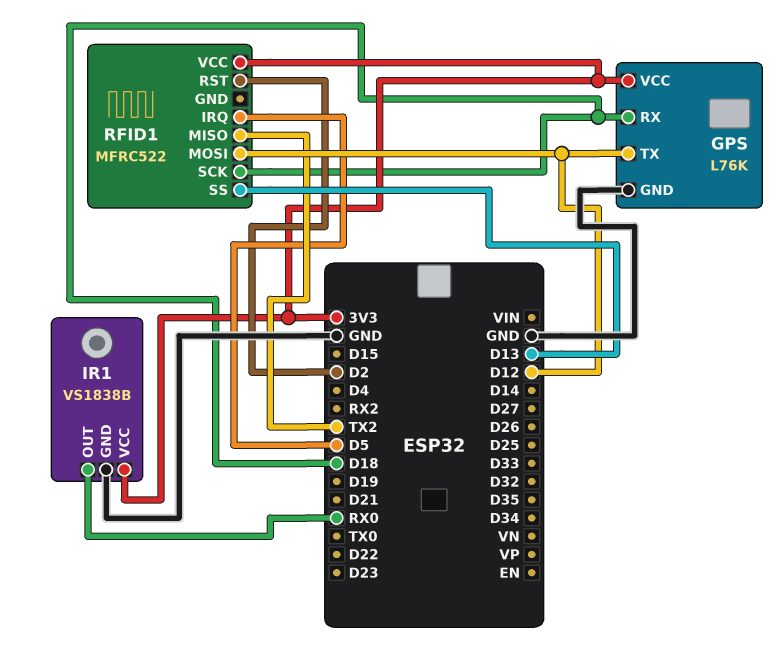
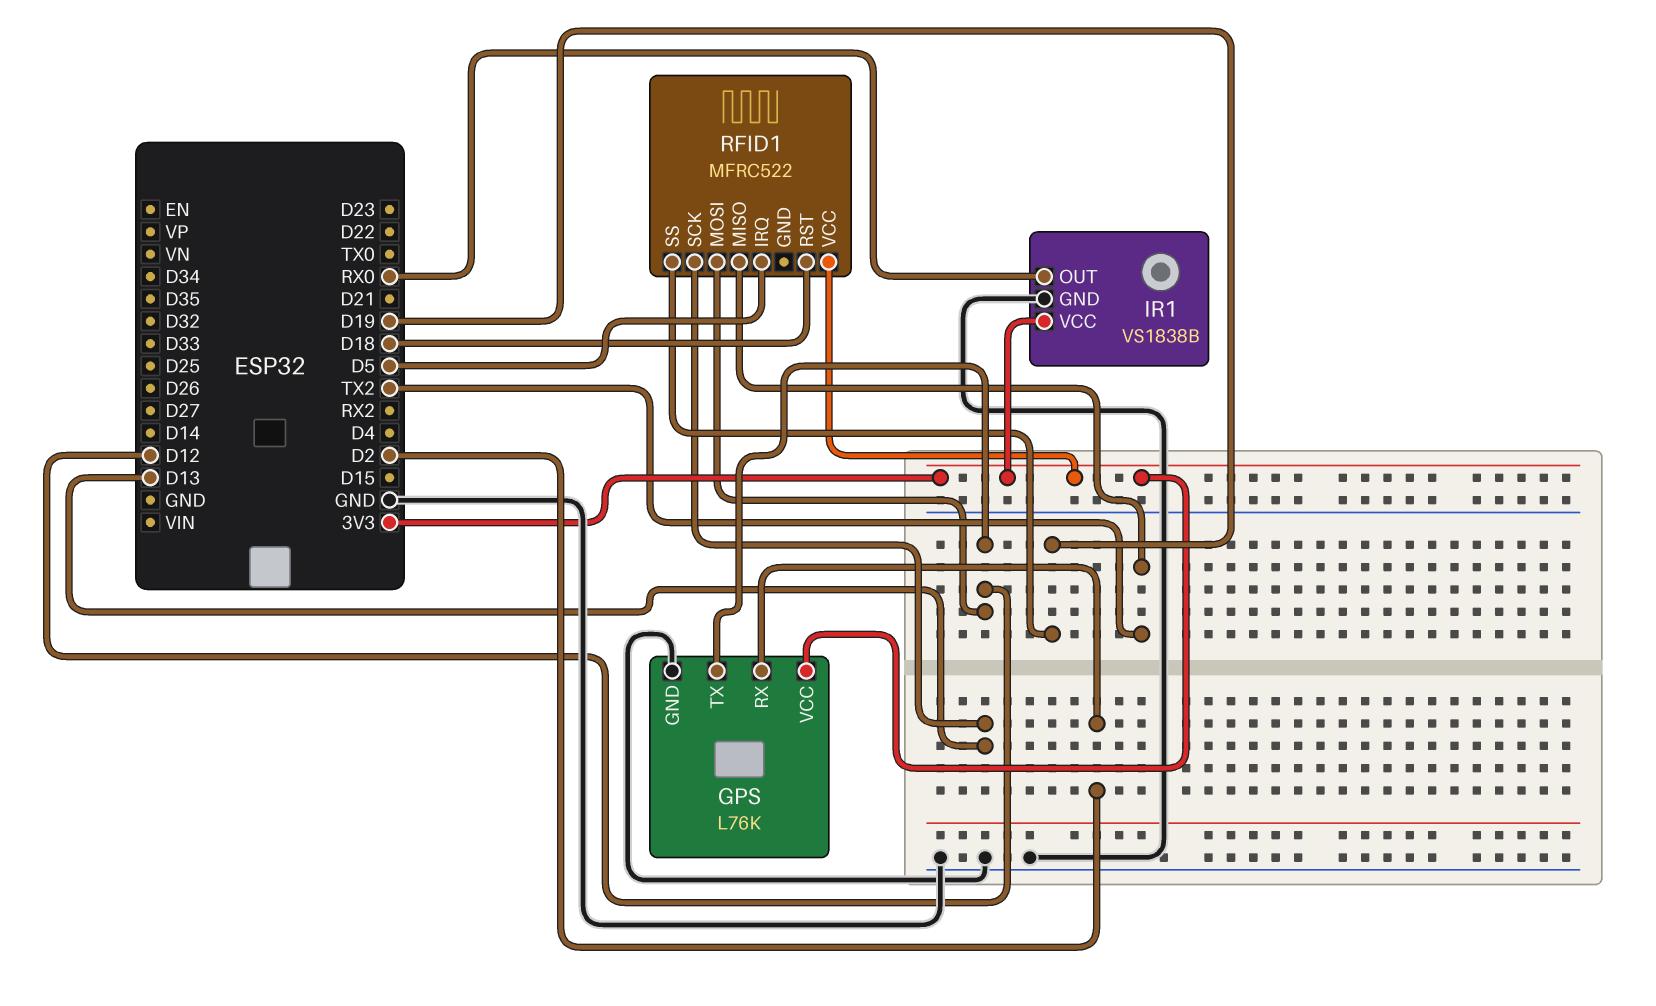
GPS pin RX: D18 -> D2
RFID1 pin RST: D2 -> D18
RFID1 pin SCK: D18 -> D13
RFID1 pin SS: D13 -> D19

